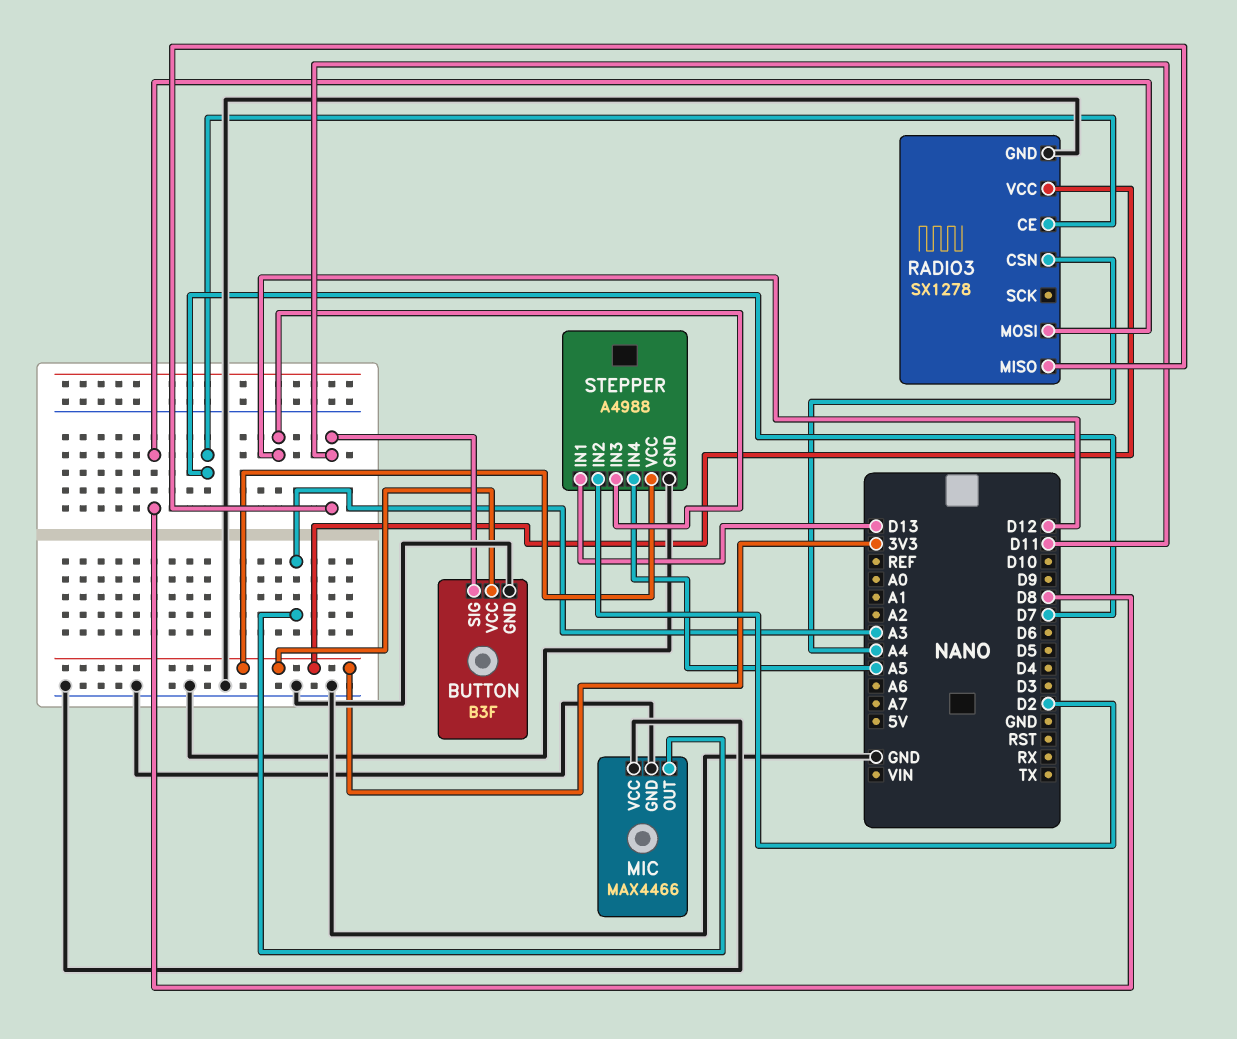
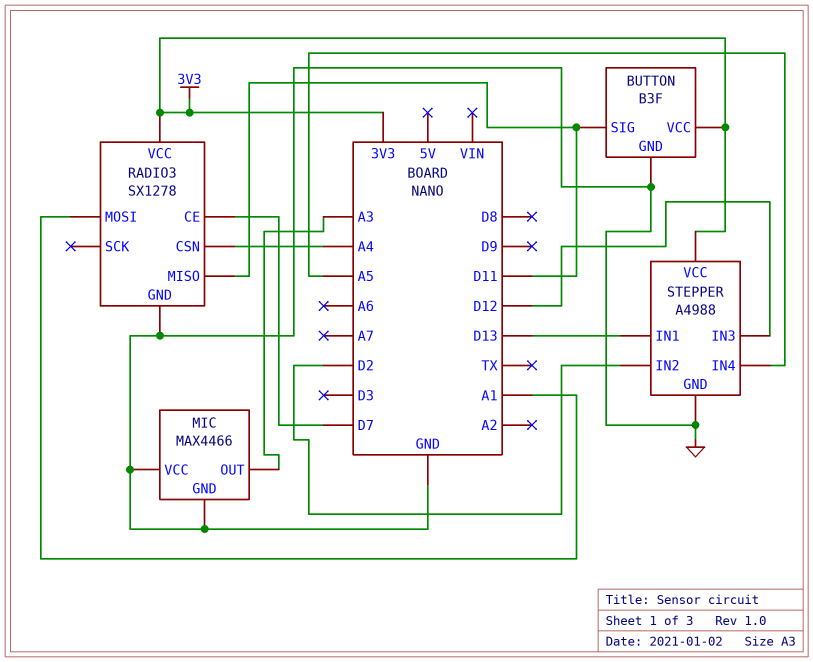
RADIO3 pin MOSI: D8 -> A1

